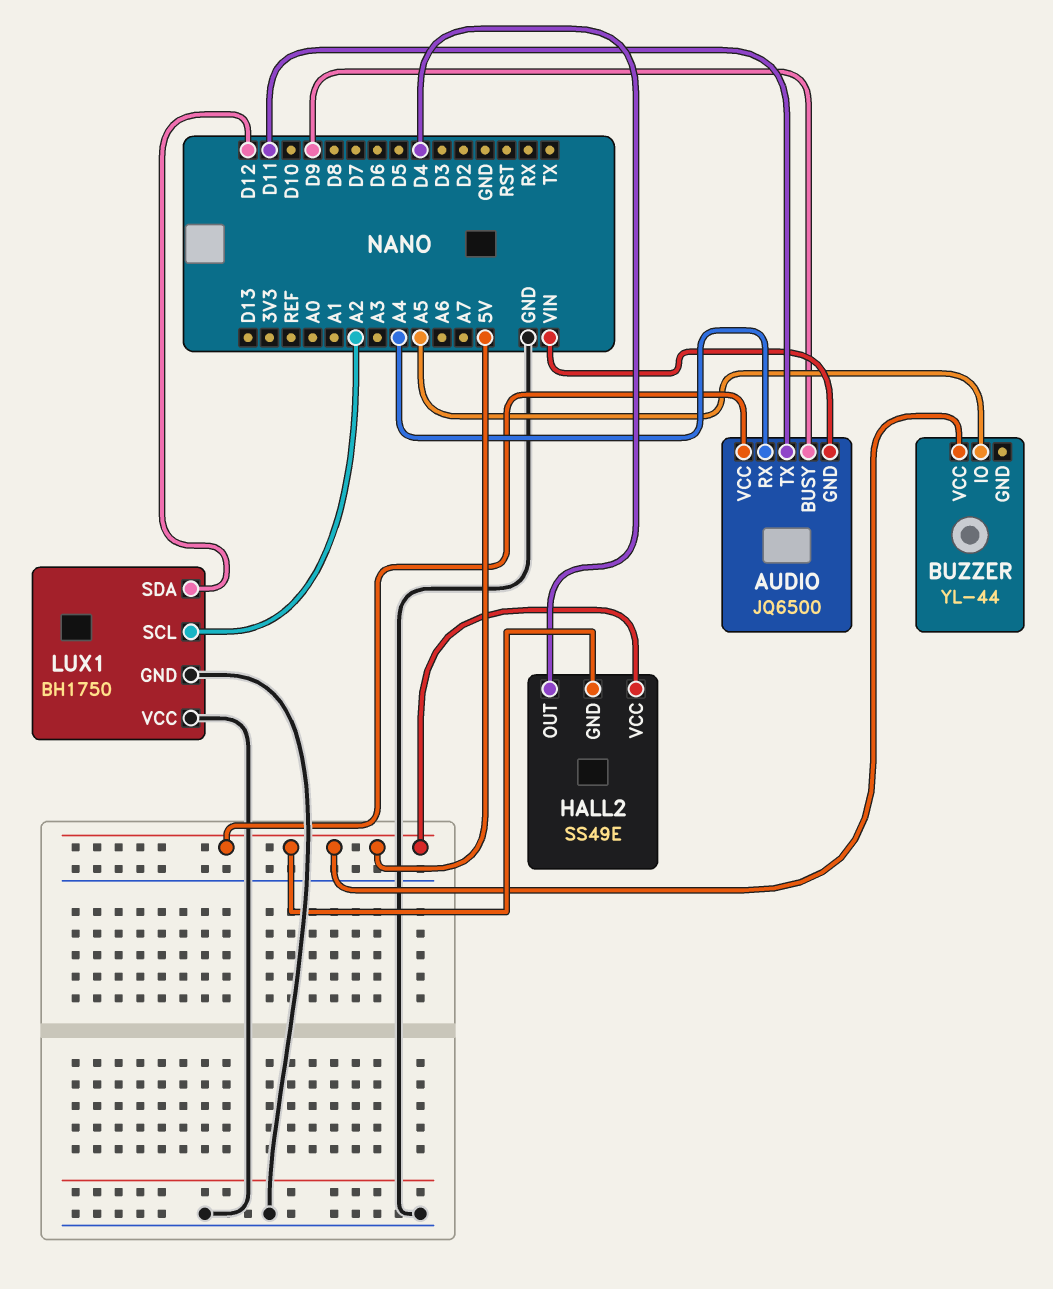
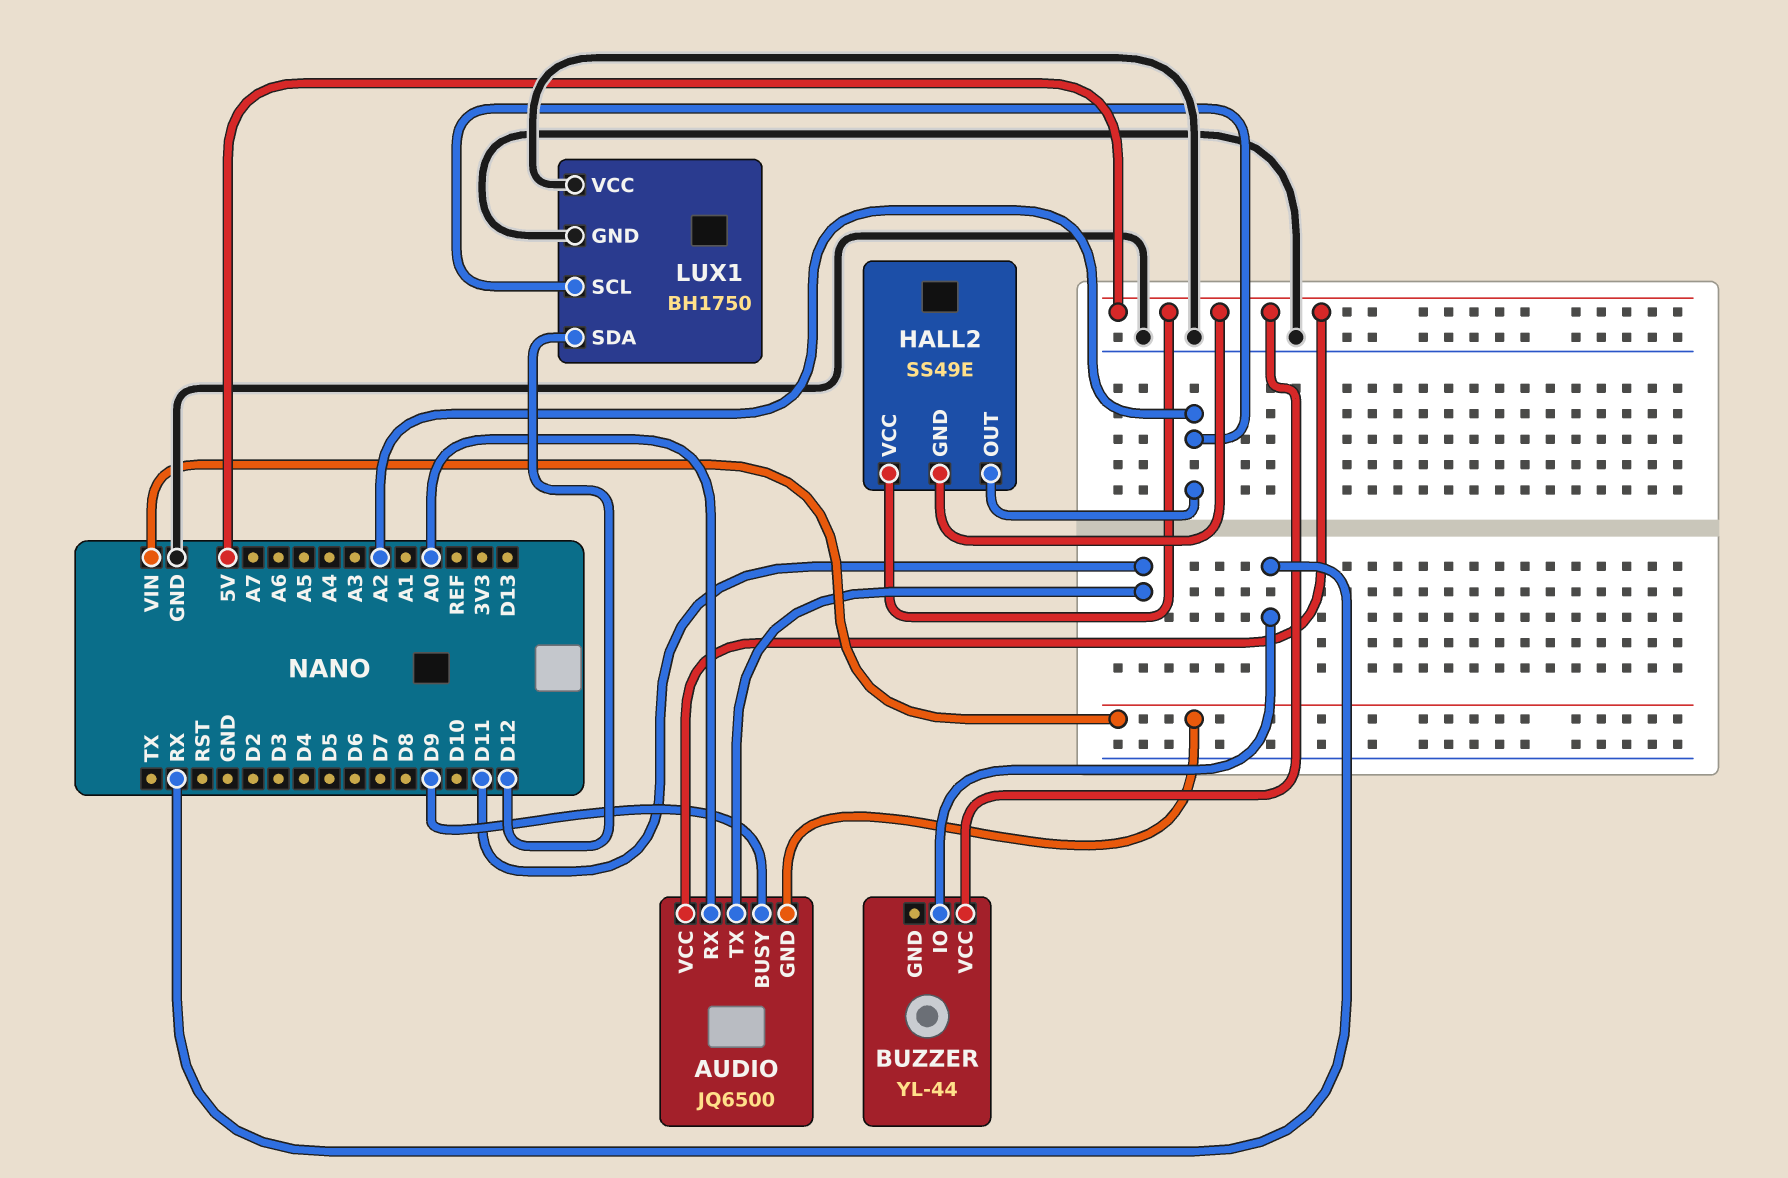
AUDIO pin RX: A4 -> A0
BUZZER pin IO: A5 -> RX
HALL2 pin OUT: D4 -> A2

